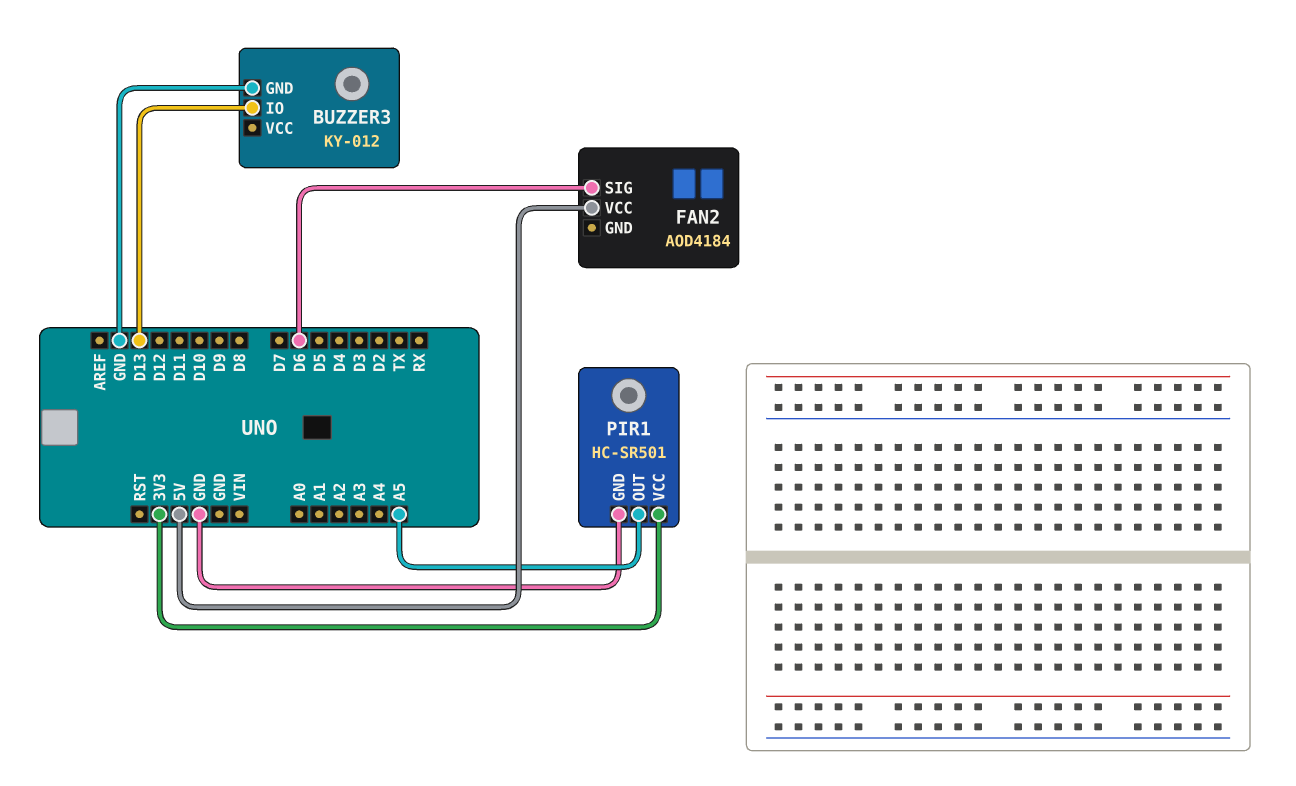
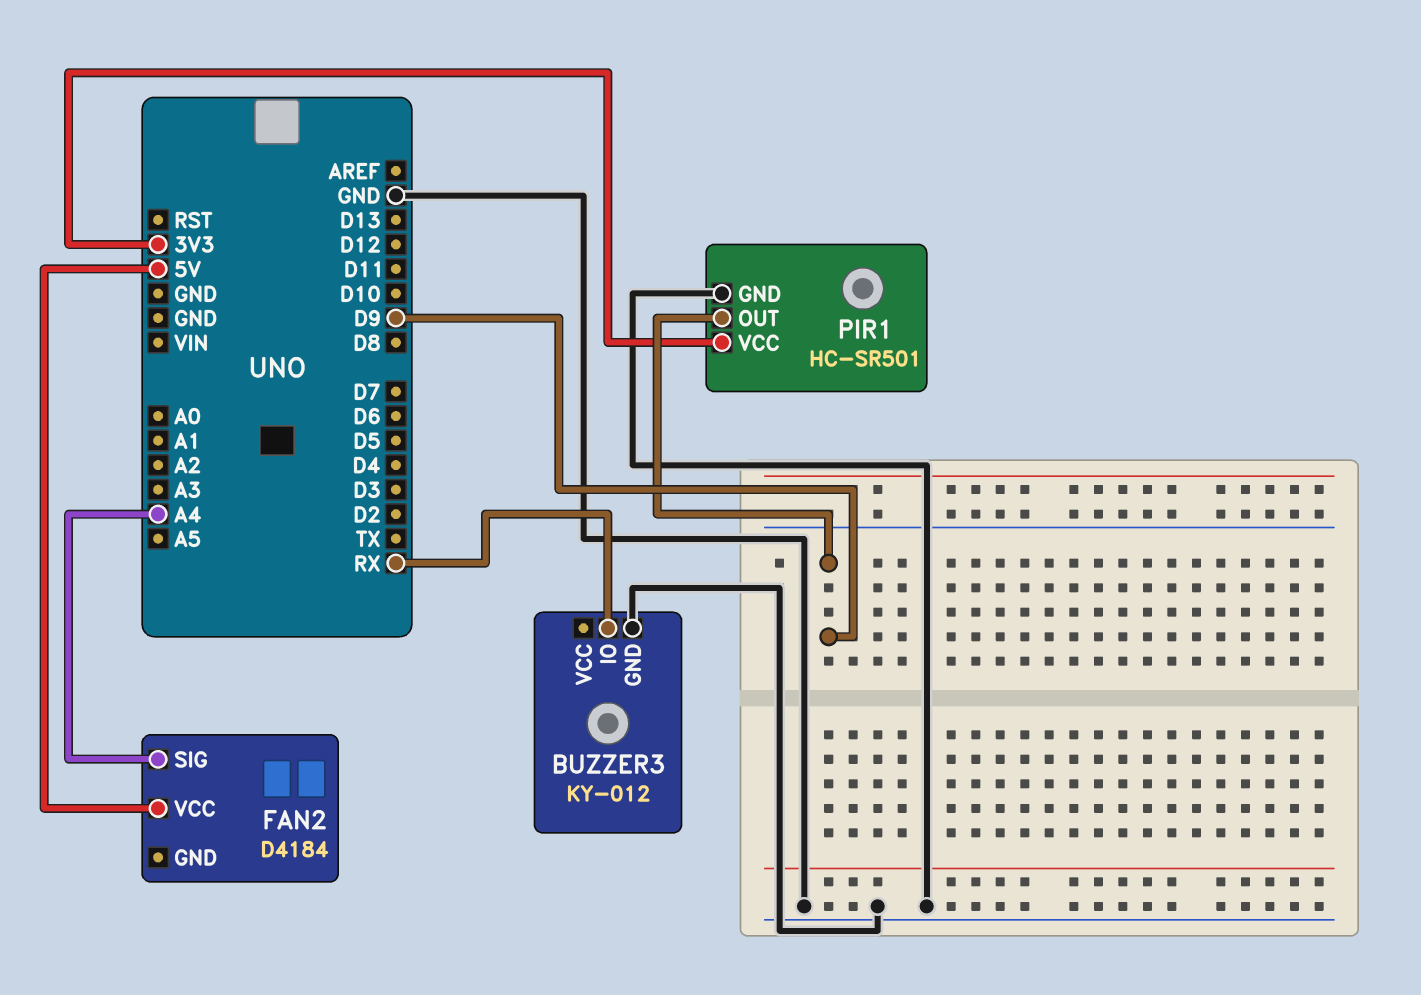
BUZZER3 pin IO: D13 -> RX
FAN2: AOD4184 -> D4184
FAN2 pin SIG: D6 -> A4
PIR1 pin OUT: A5 -> D9

